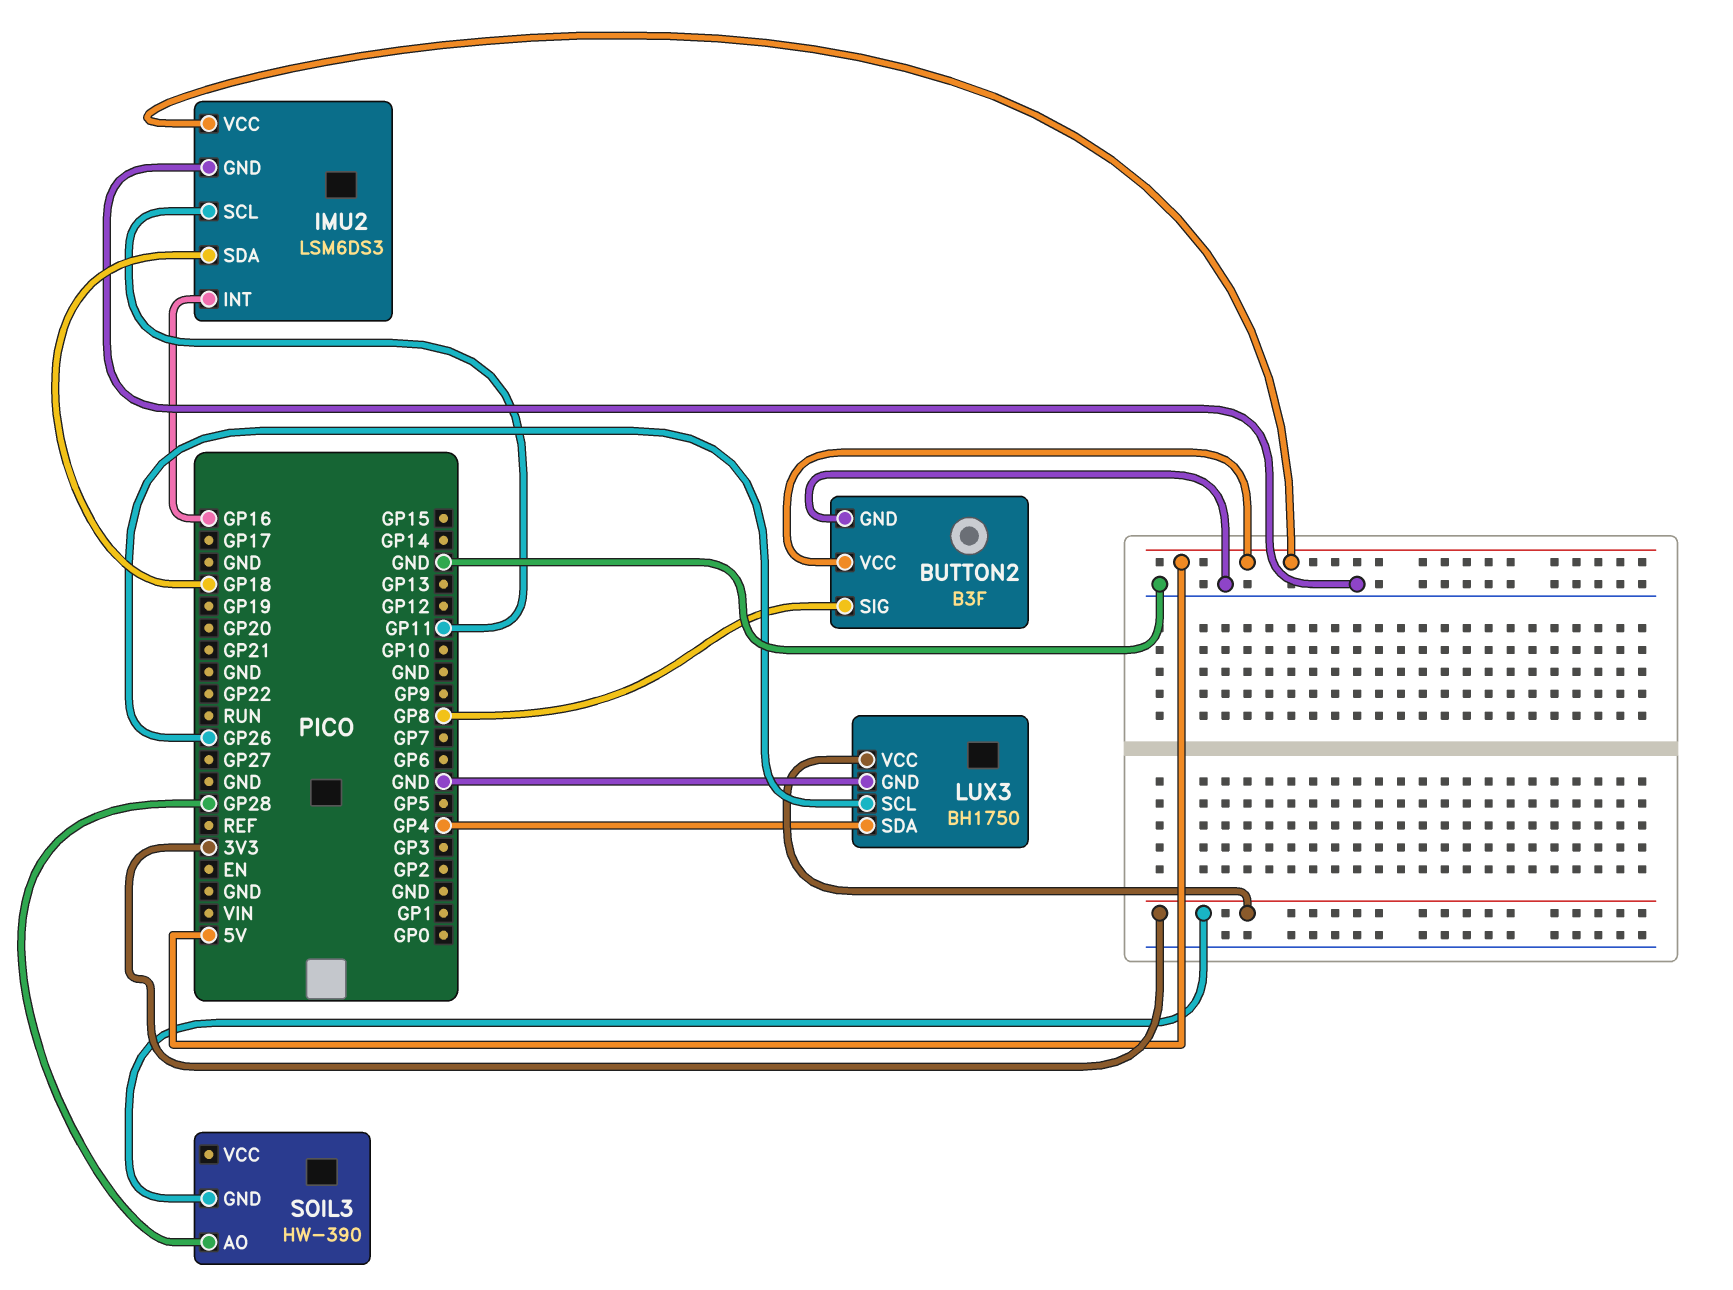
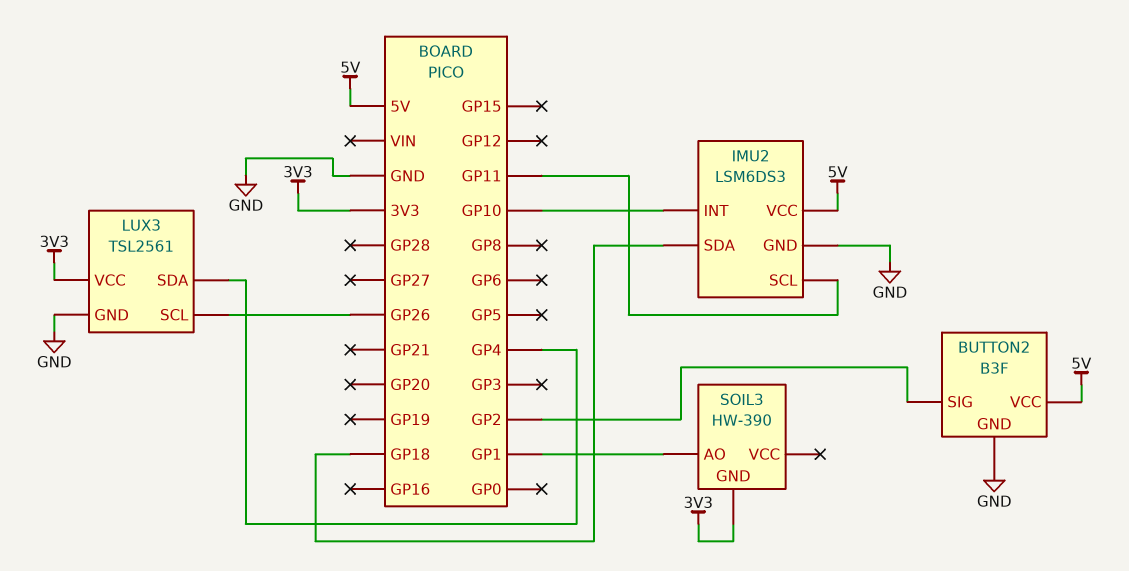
BUTTON2 pin SIG: GP8 -> GP2
IMU2 pin INT: GP16 -> GP10
LUX3: BH1750 -> TSL2561
SOIL3 pin AO: GP28 -> GP1

